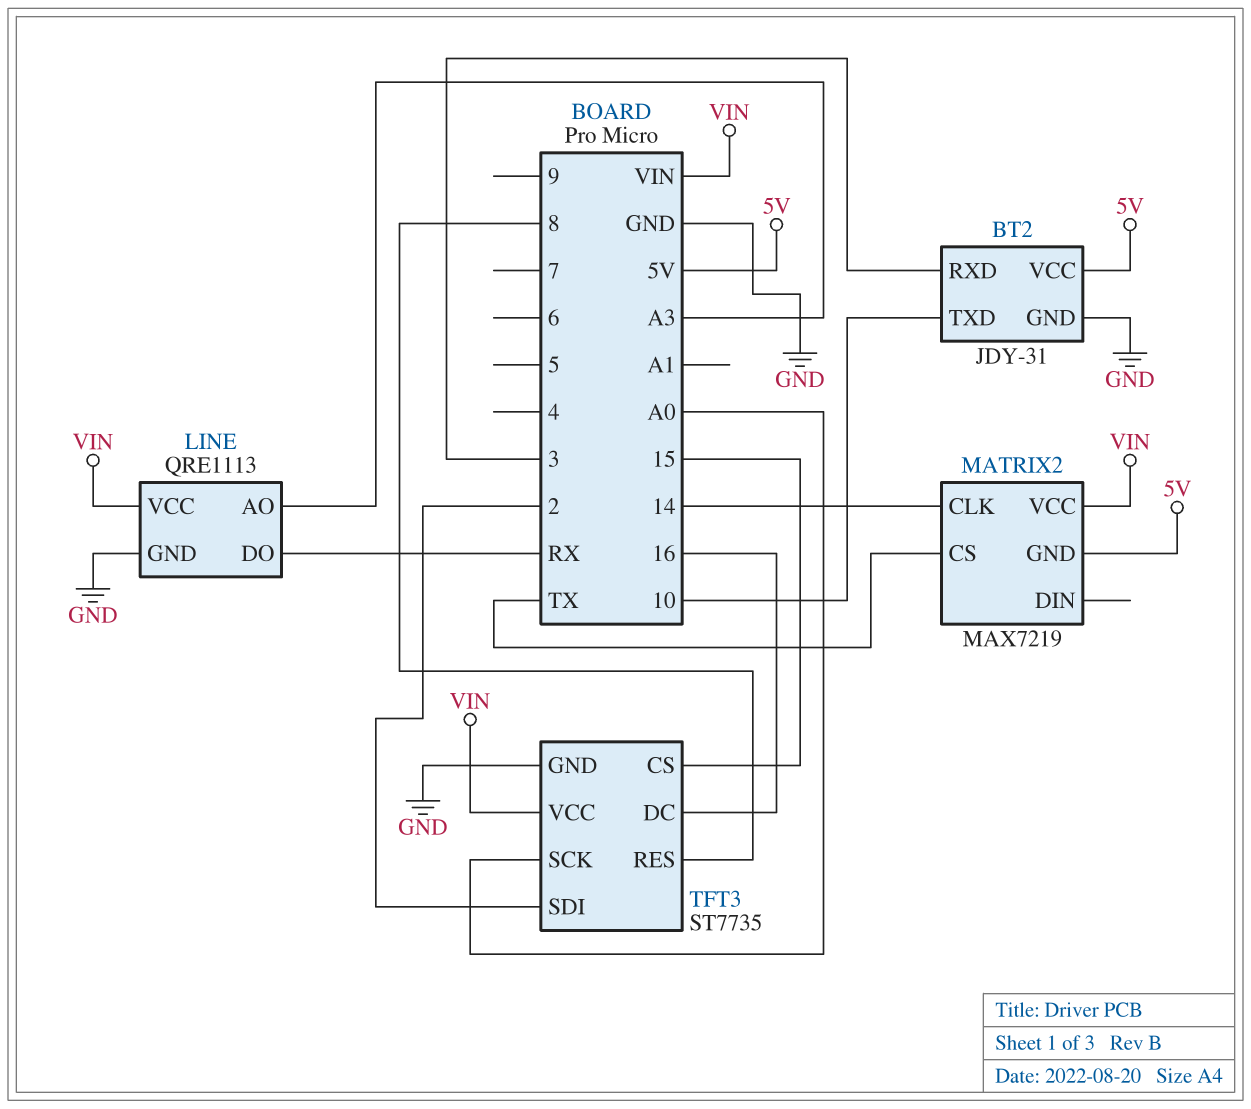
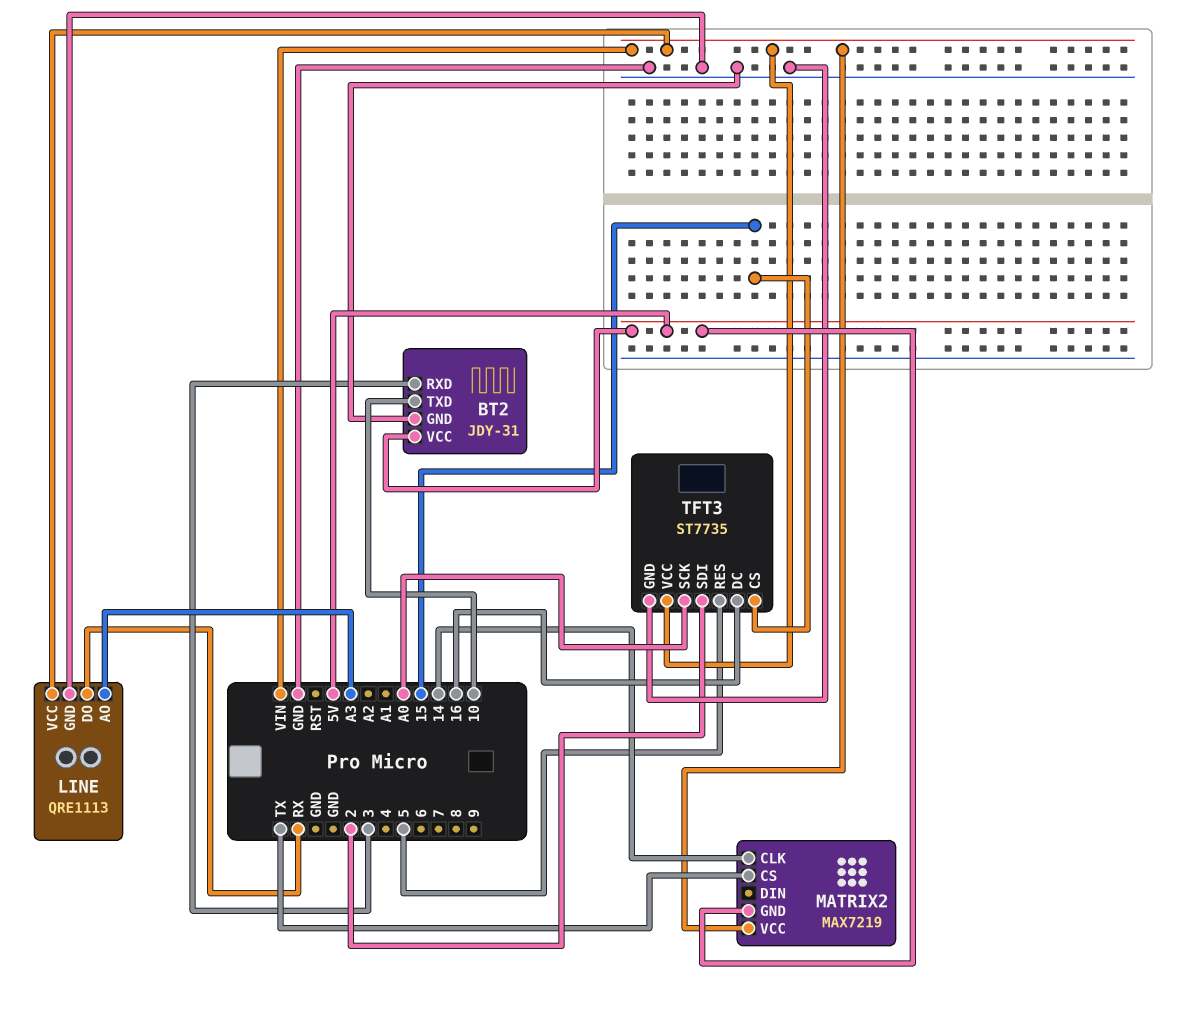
TFT3 pin RES: 8 -> 5

